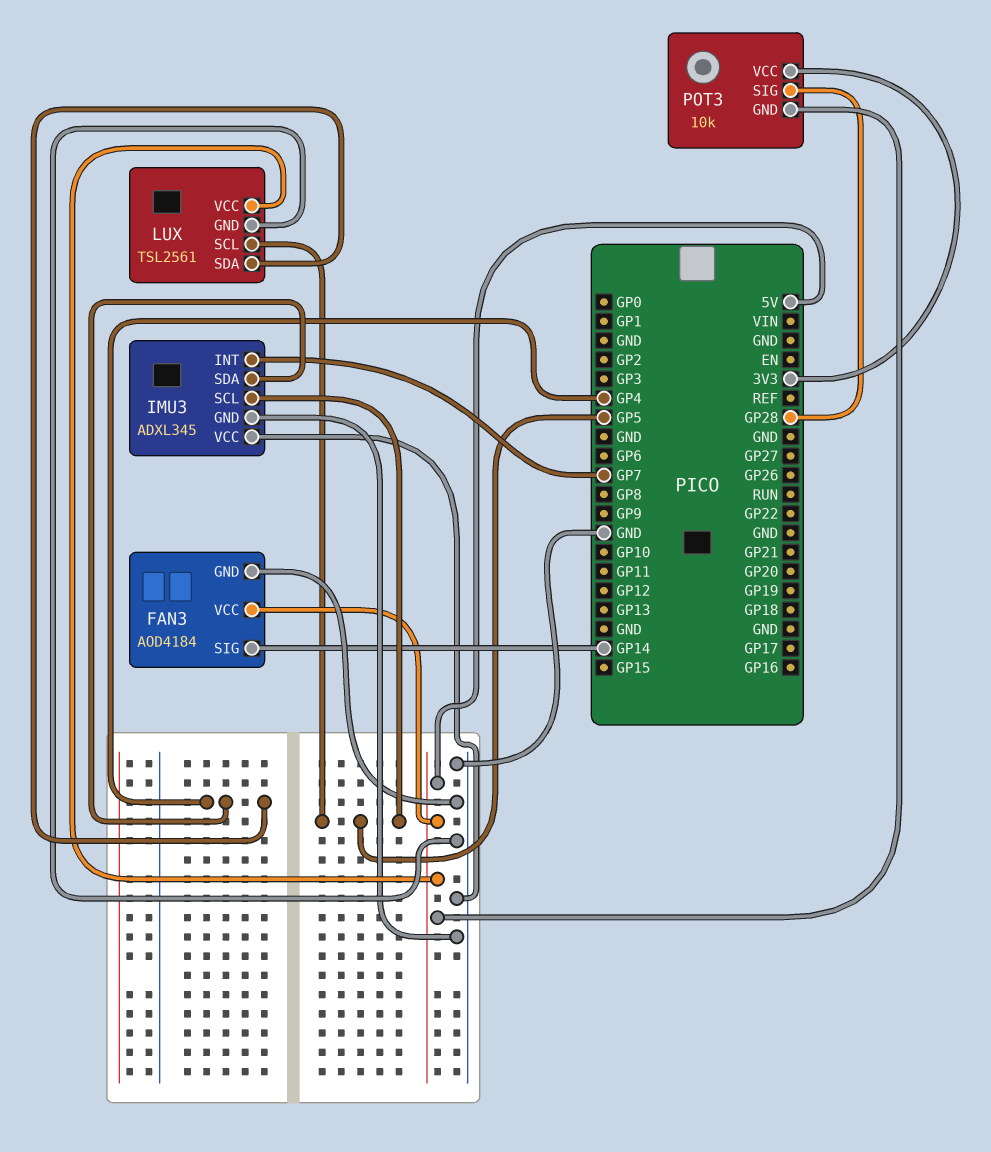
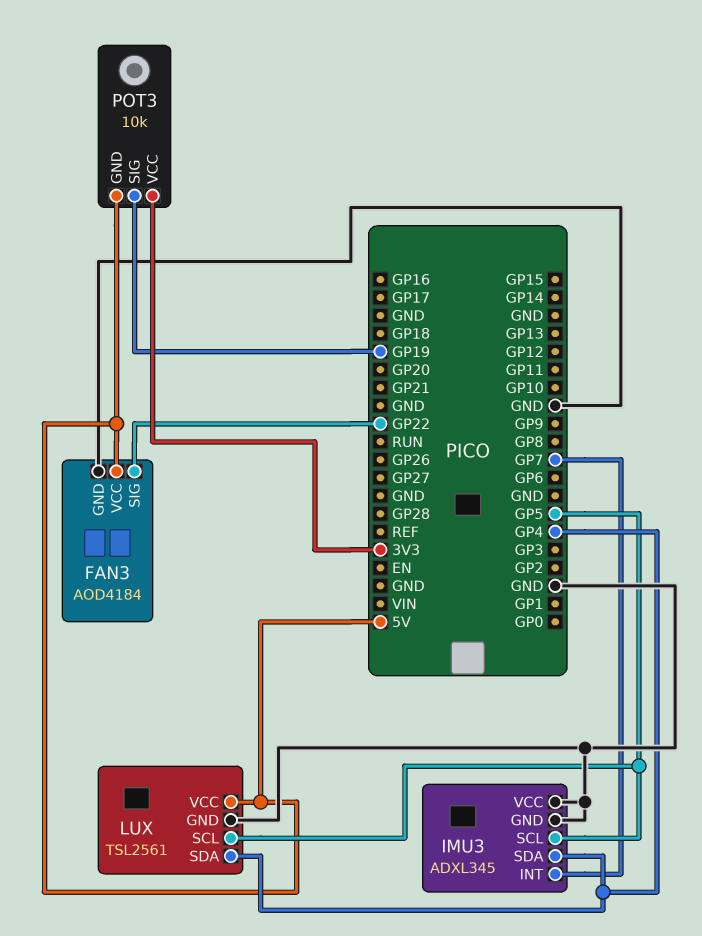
FAN3 pin SIG: GP14 -> GP22
POT3 pin SIG: GP28 -> GP19

